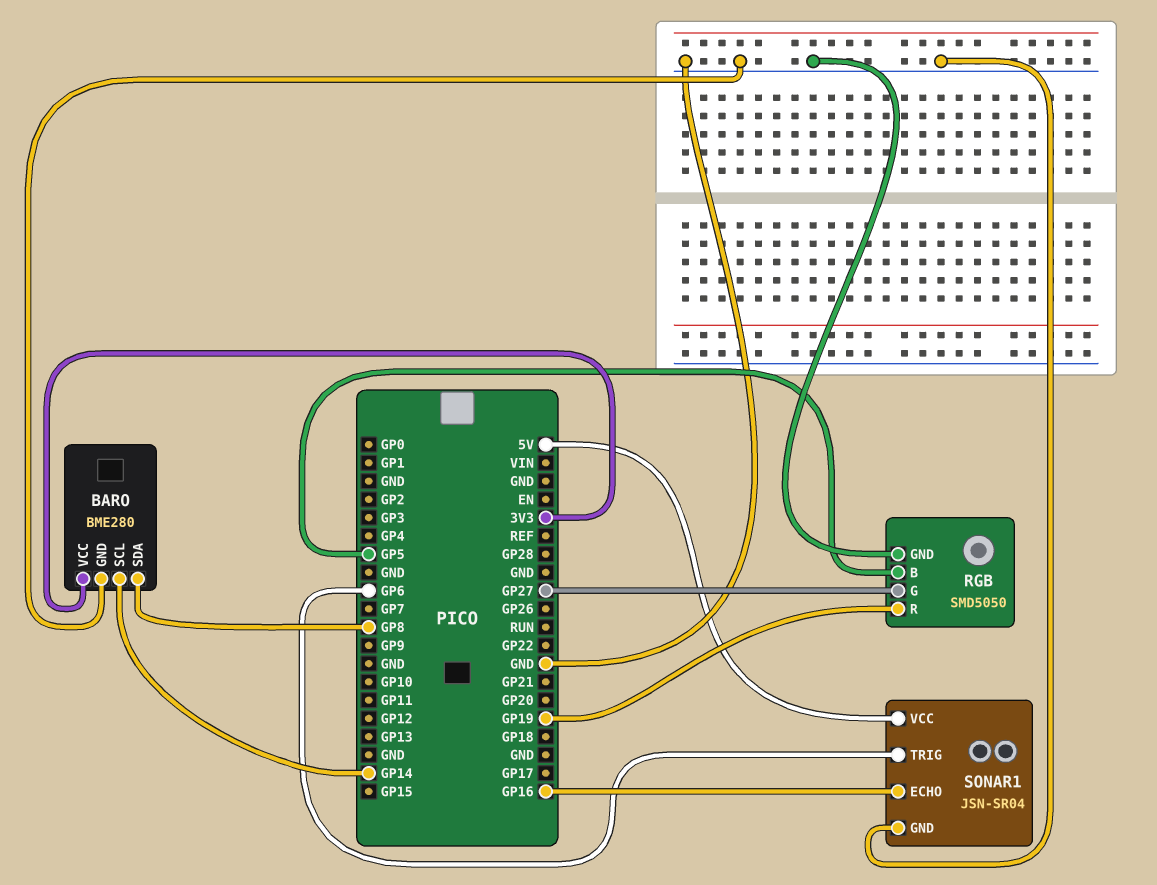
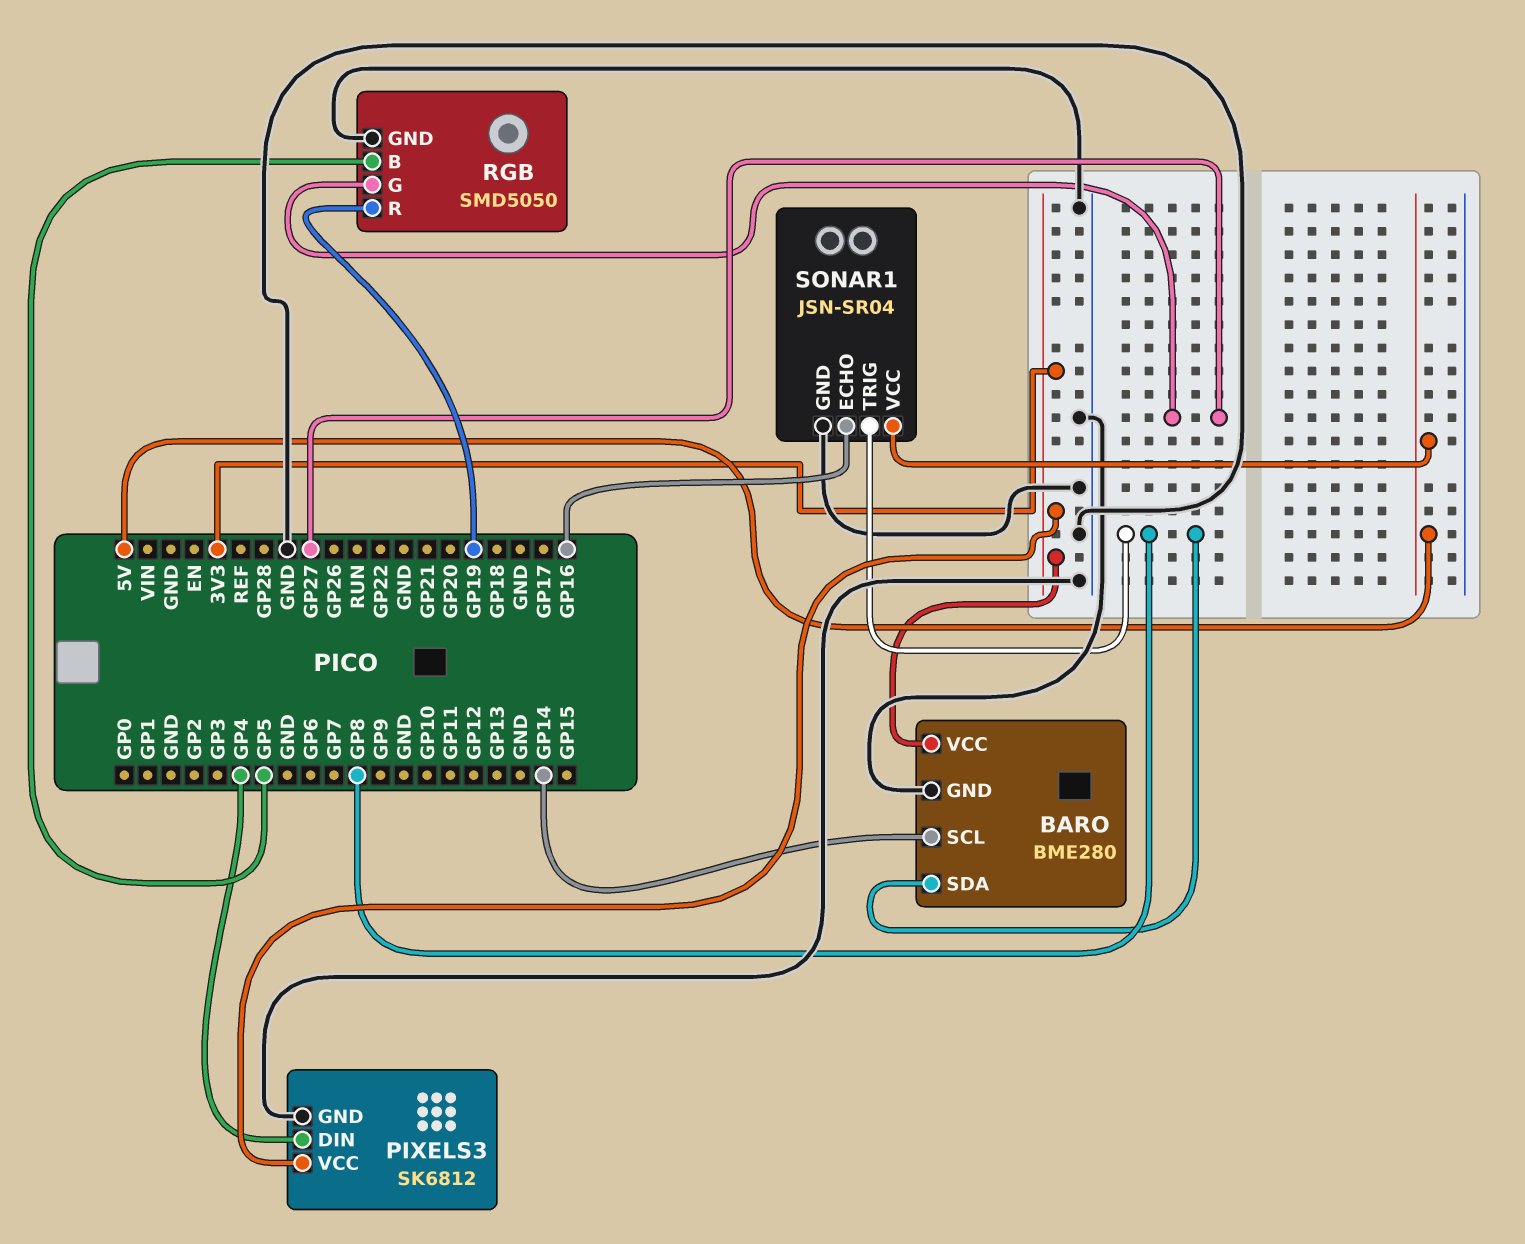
PIXELS3: none -> SK6812
PIXELS3 pin DIN: none -> GP4
PIXELS3 pin GND: none -> GND
PIXELS3 pin VCC: none -> 3V3
SONAR1 pin TRIG: GP6 -> GP8

